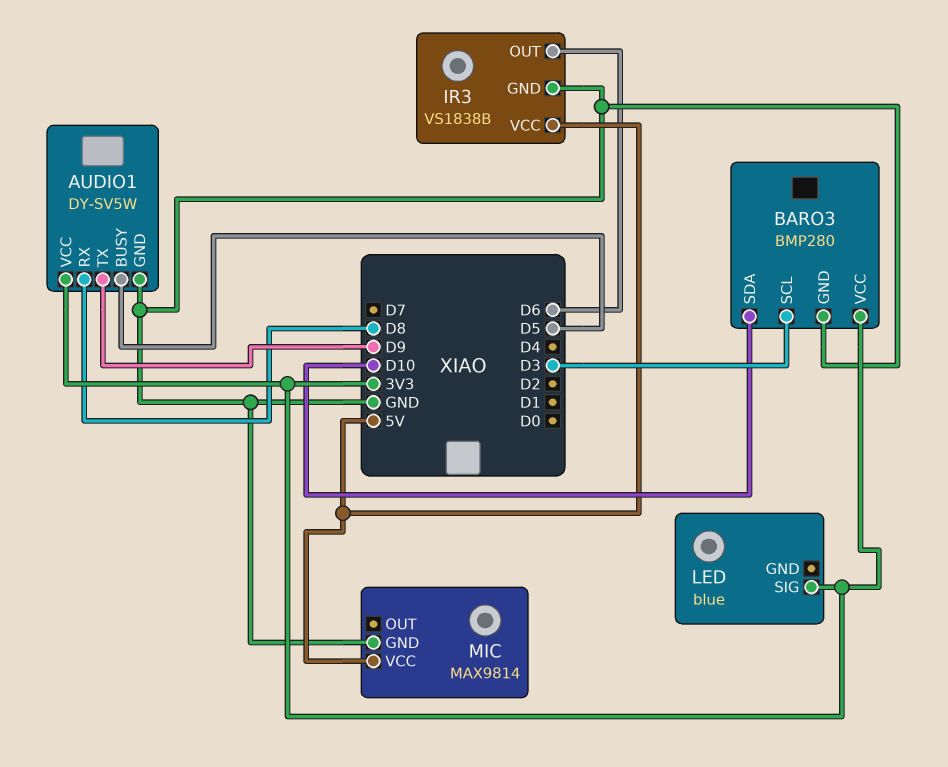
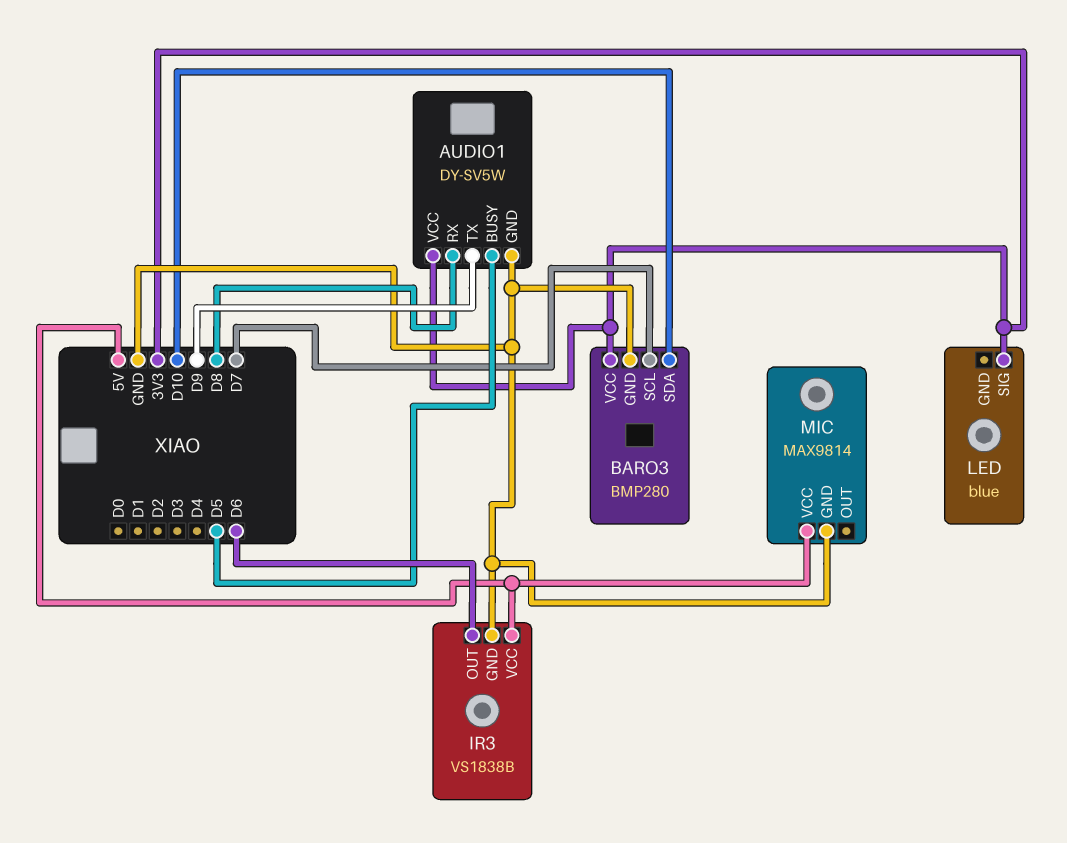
BARO3 pin SCL: D3 -> D7

